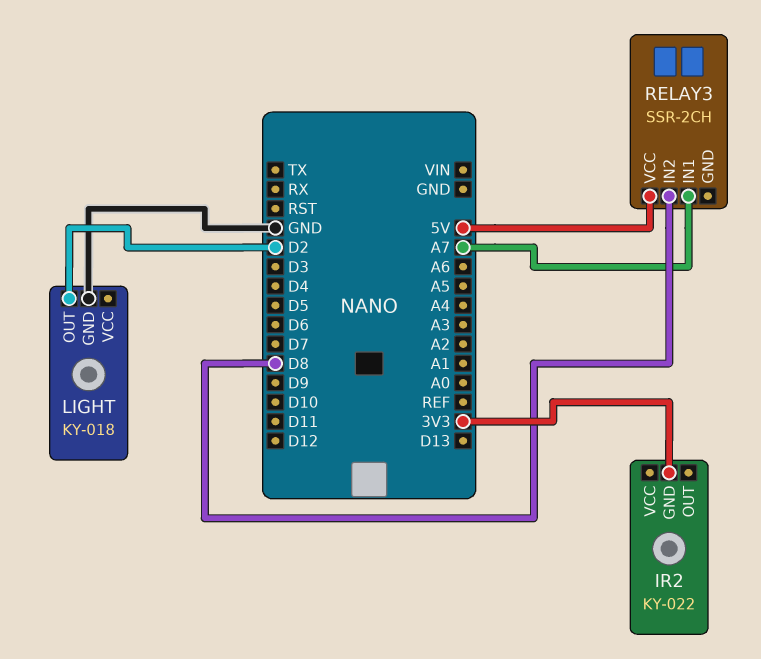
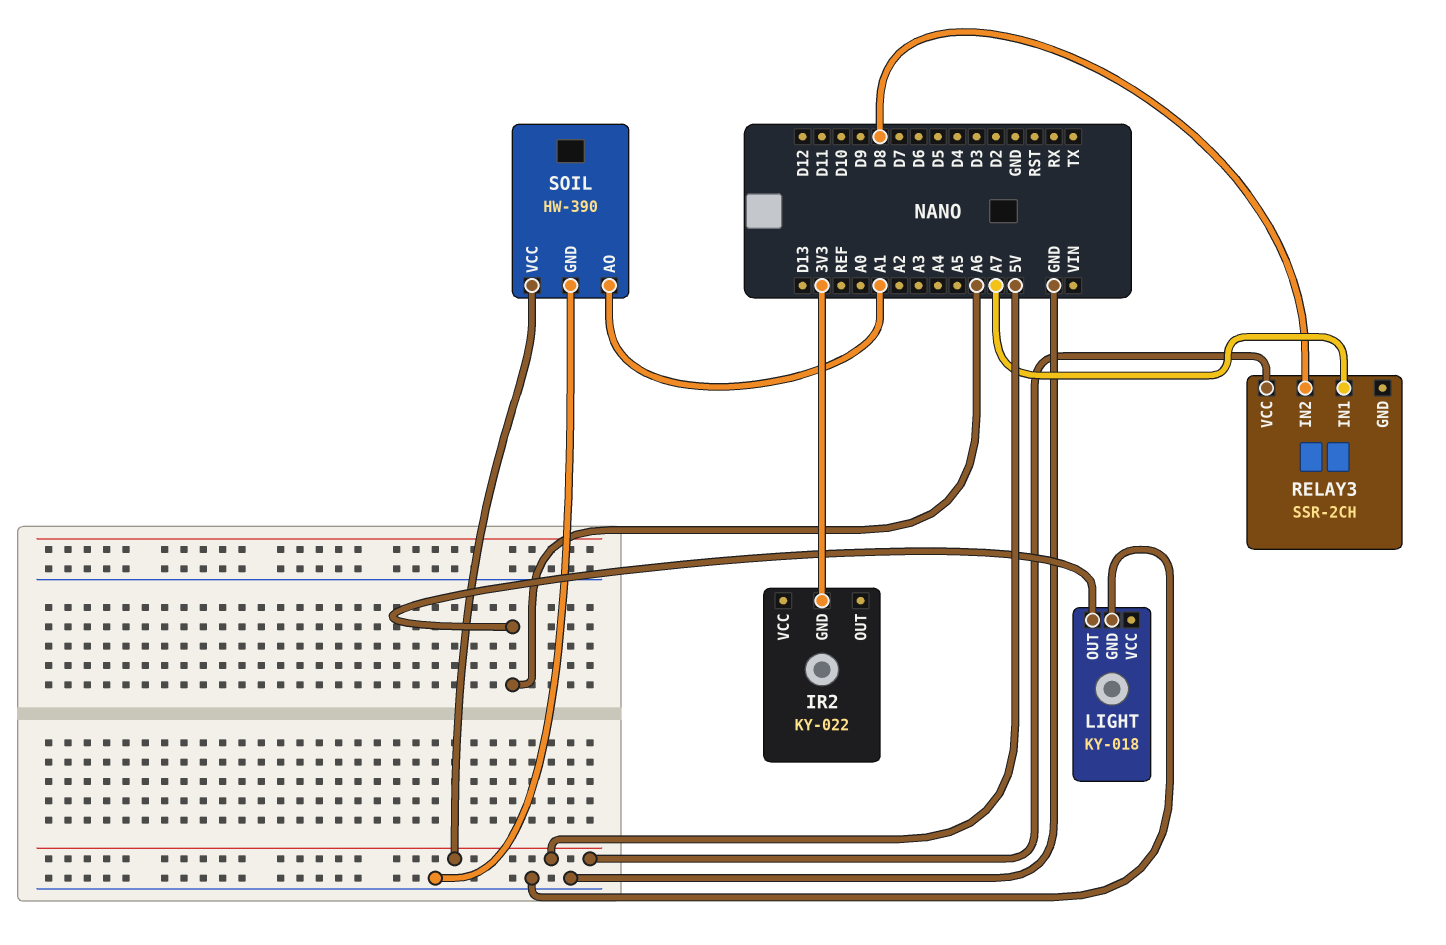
LIGHT pin OUT: D2 -> A6
SOIL: none -> HW-390
SOIL pin AO: none -> A1
SOIL pin GND: none -> GND
SOIL pin VCC: none -> 5V

